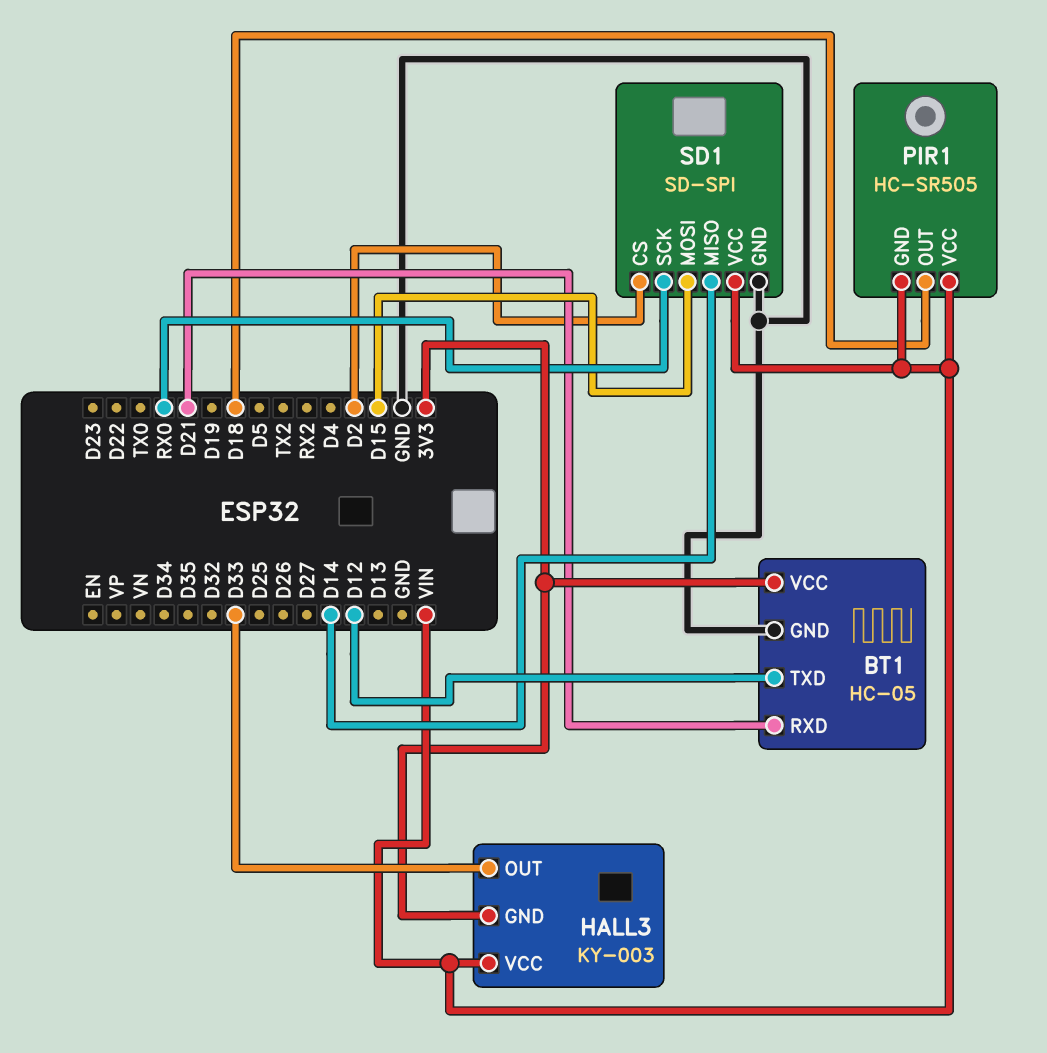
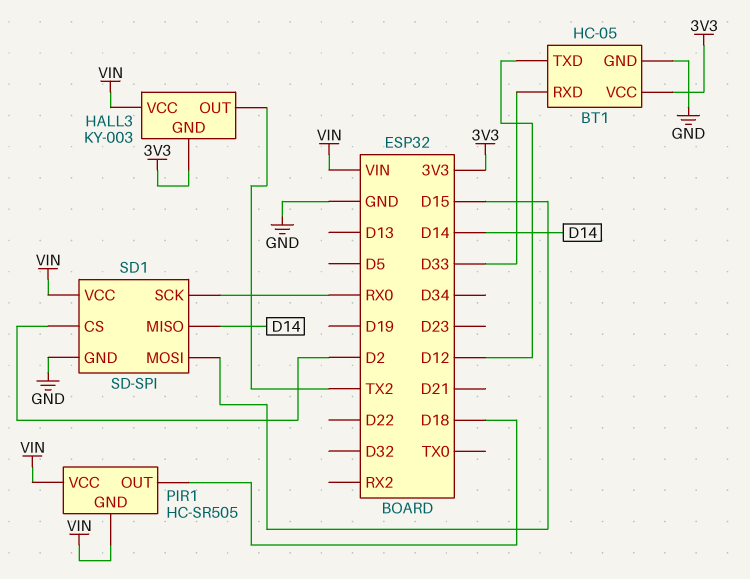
BT1 pin RXD: D21 -> D33
HALL3 pin OUT: D33 -> TX2

